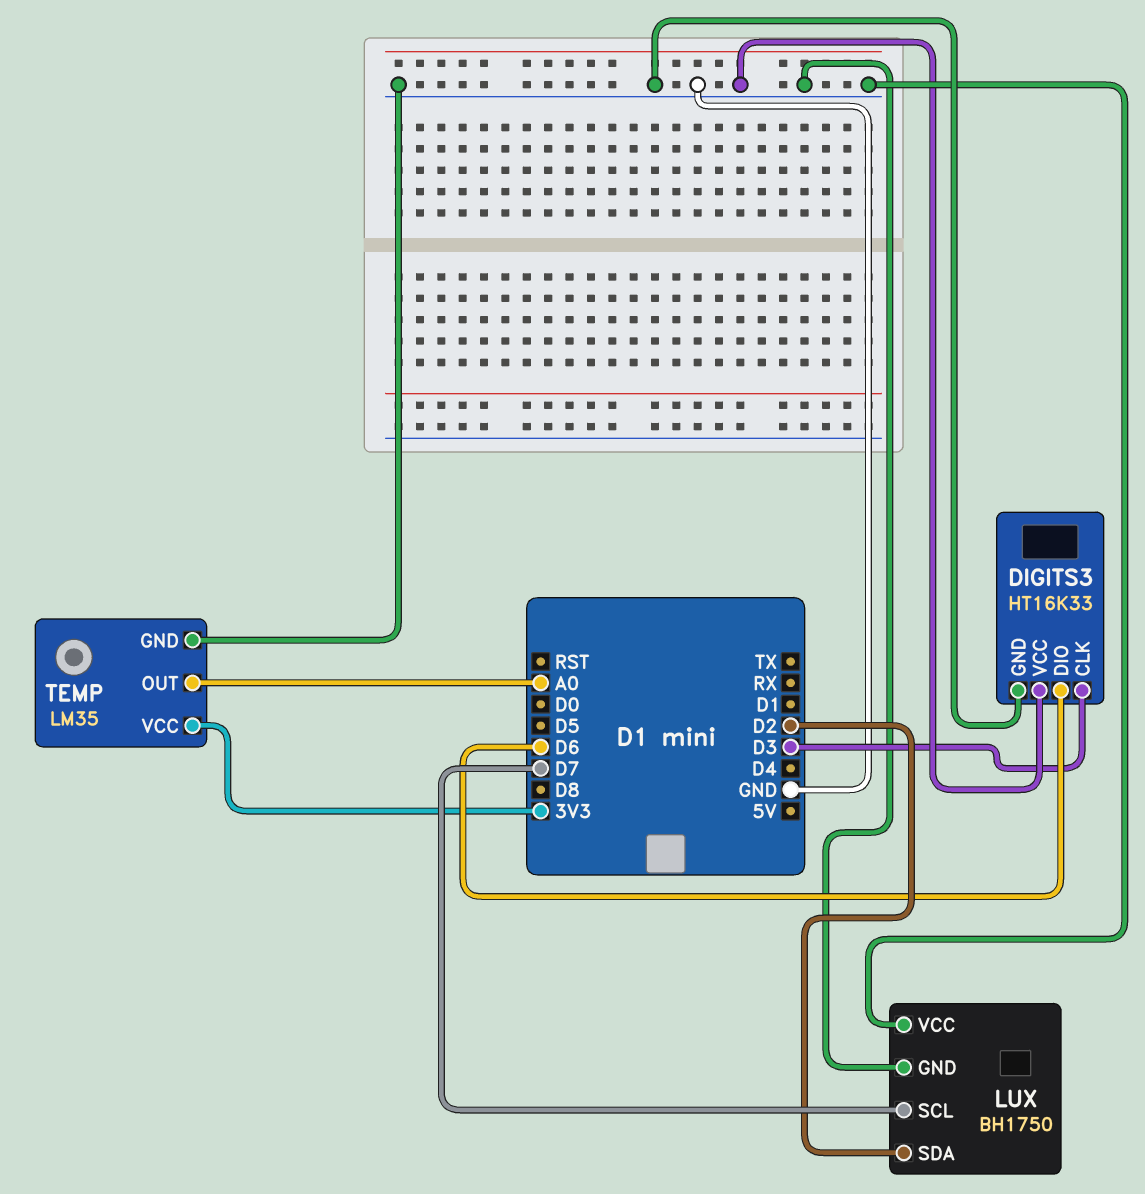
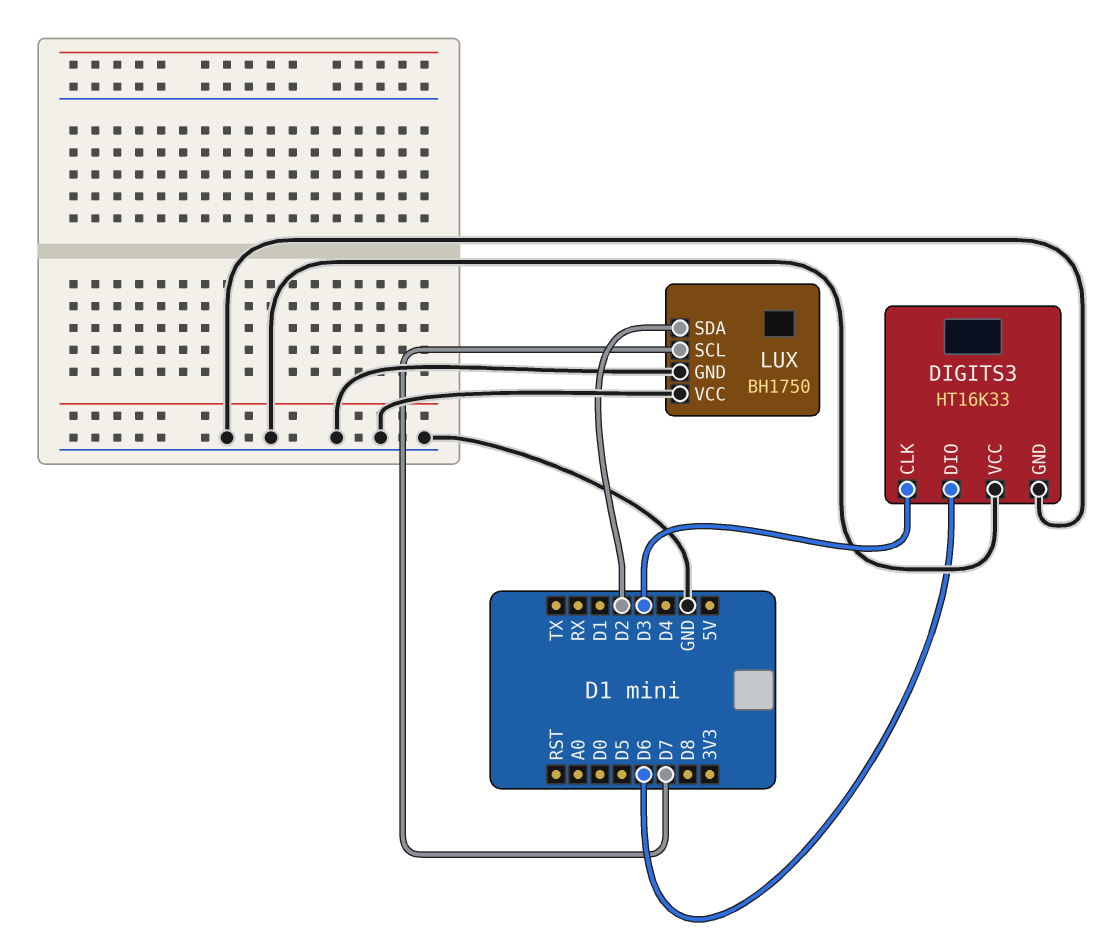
TEMP: LM35 -> none
TEMP pin GND: GND -> none
TEMP pin OUT: A0 -> none
TEMP pin VCC: 3V3 -> none

